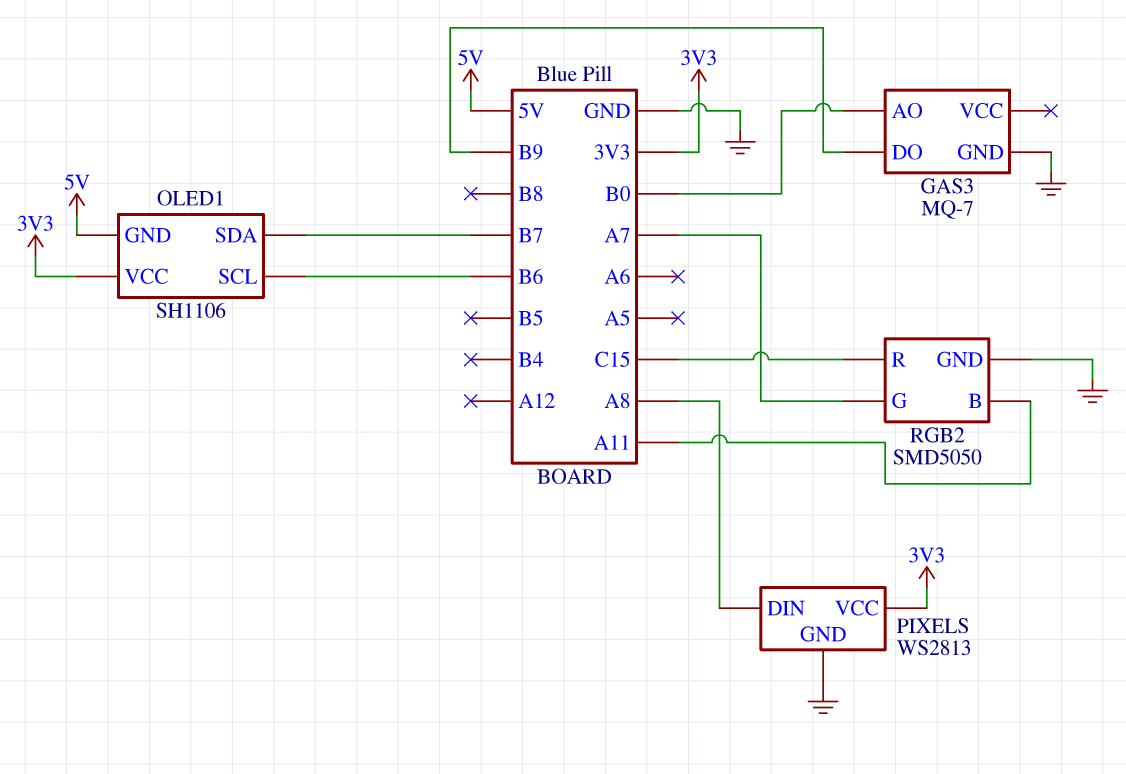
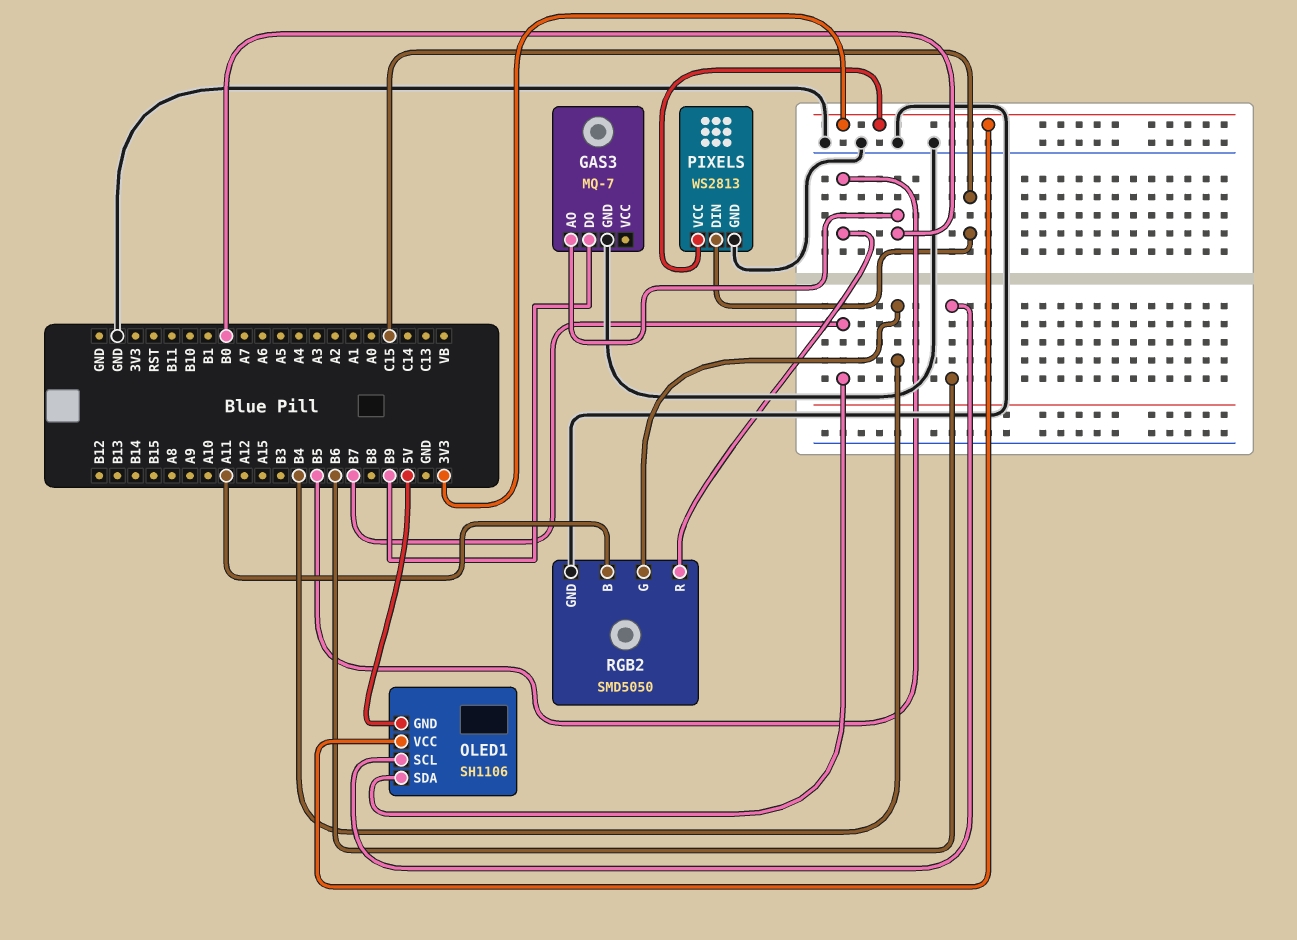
PIXELS pin DIN: A8 -> C15
RGB2 pin G: A7 -> B4
RGB2 pin R: C15 -> B5

